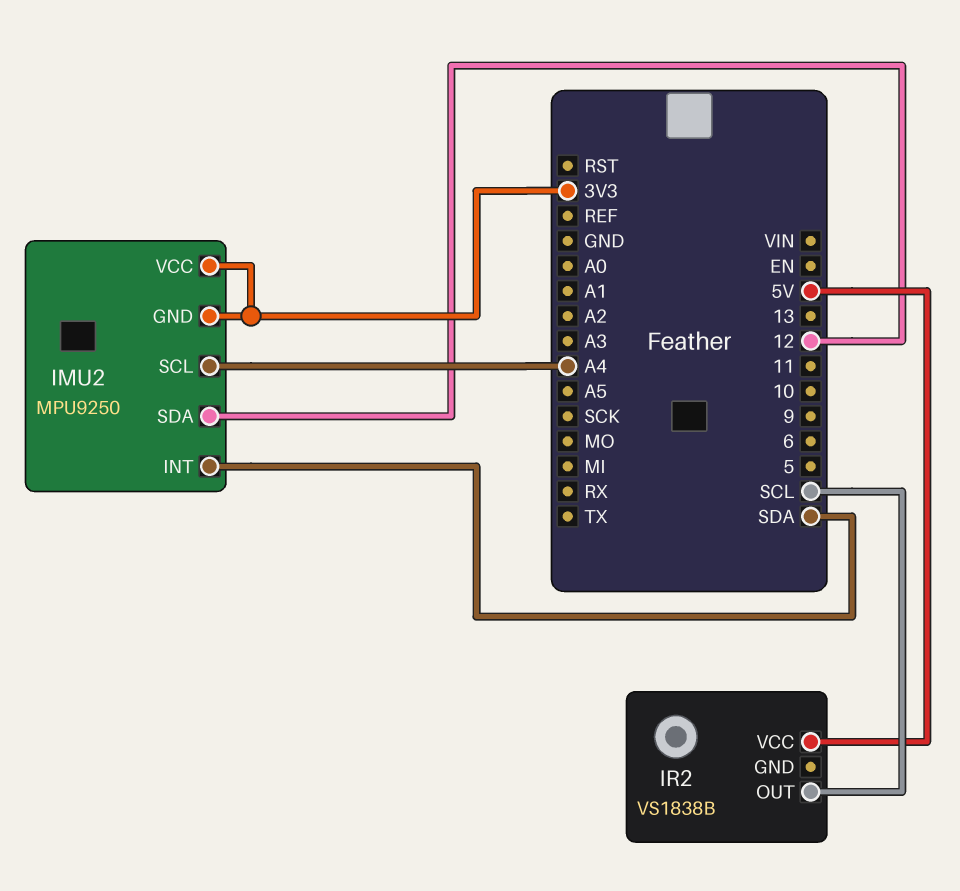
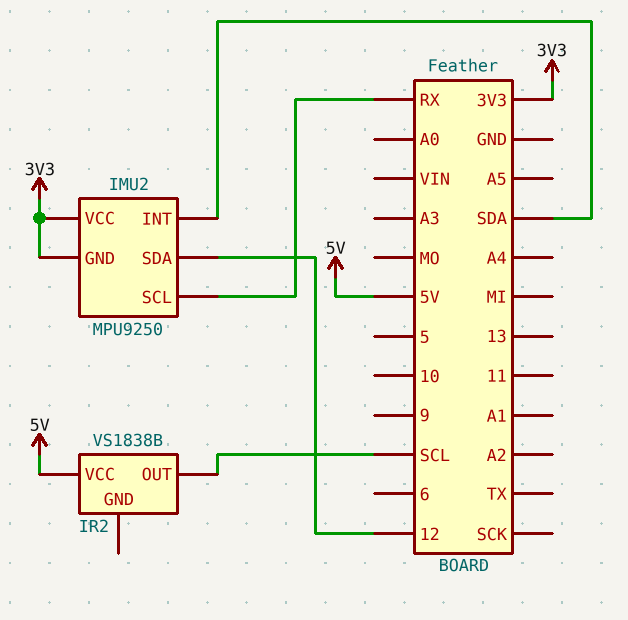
IMU2 pin SCL: A4 -> RX

